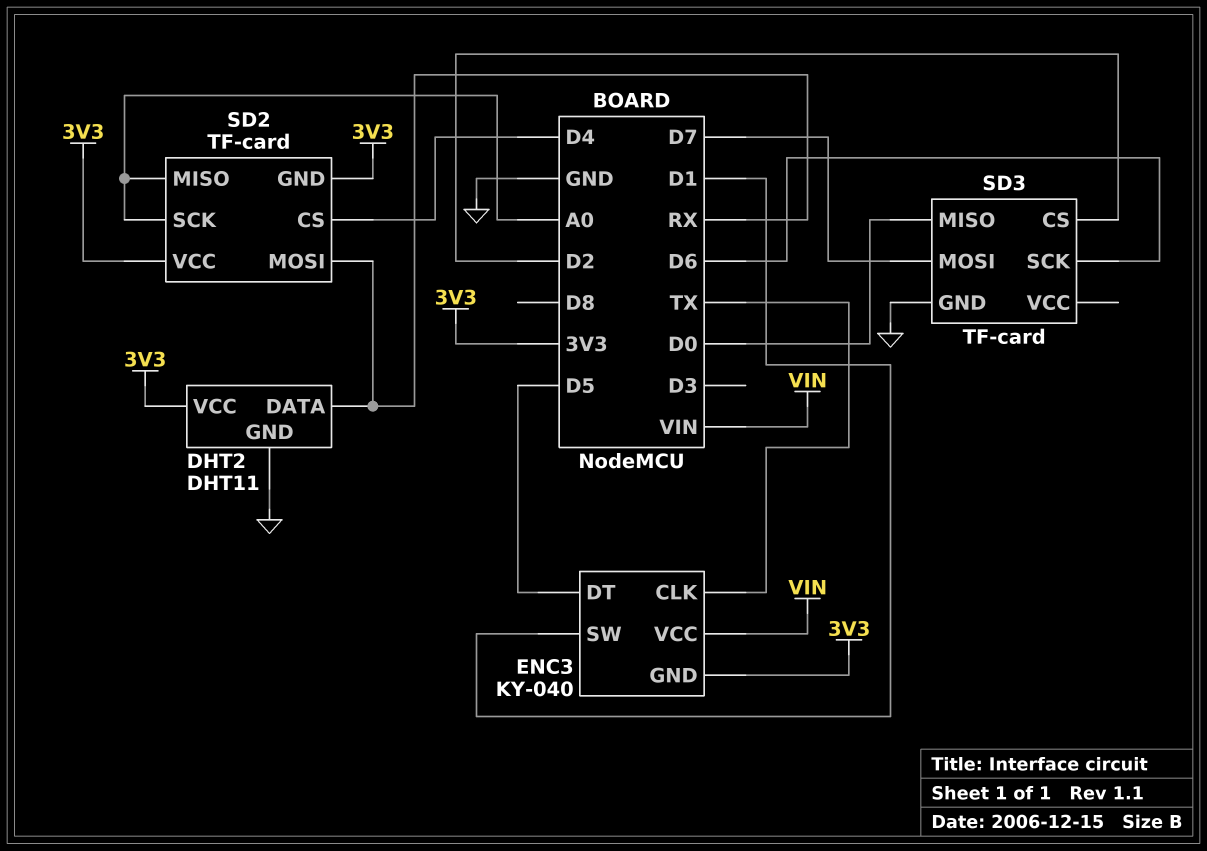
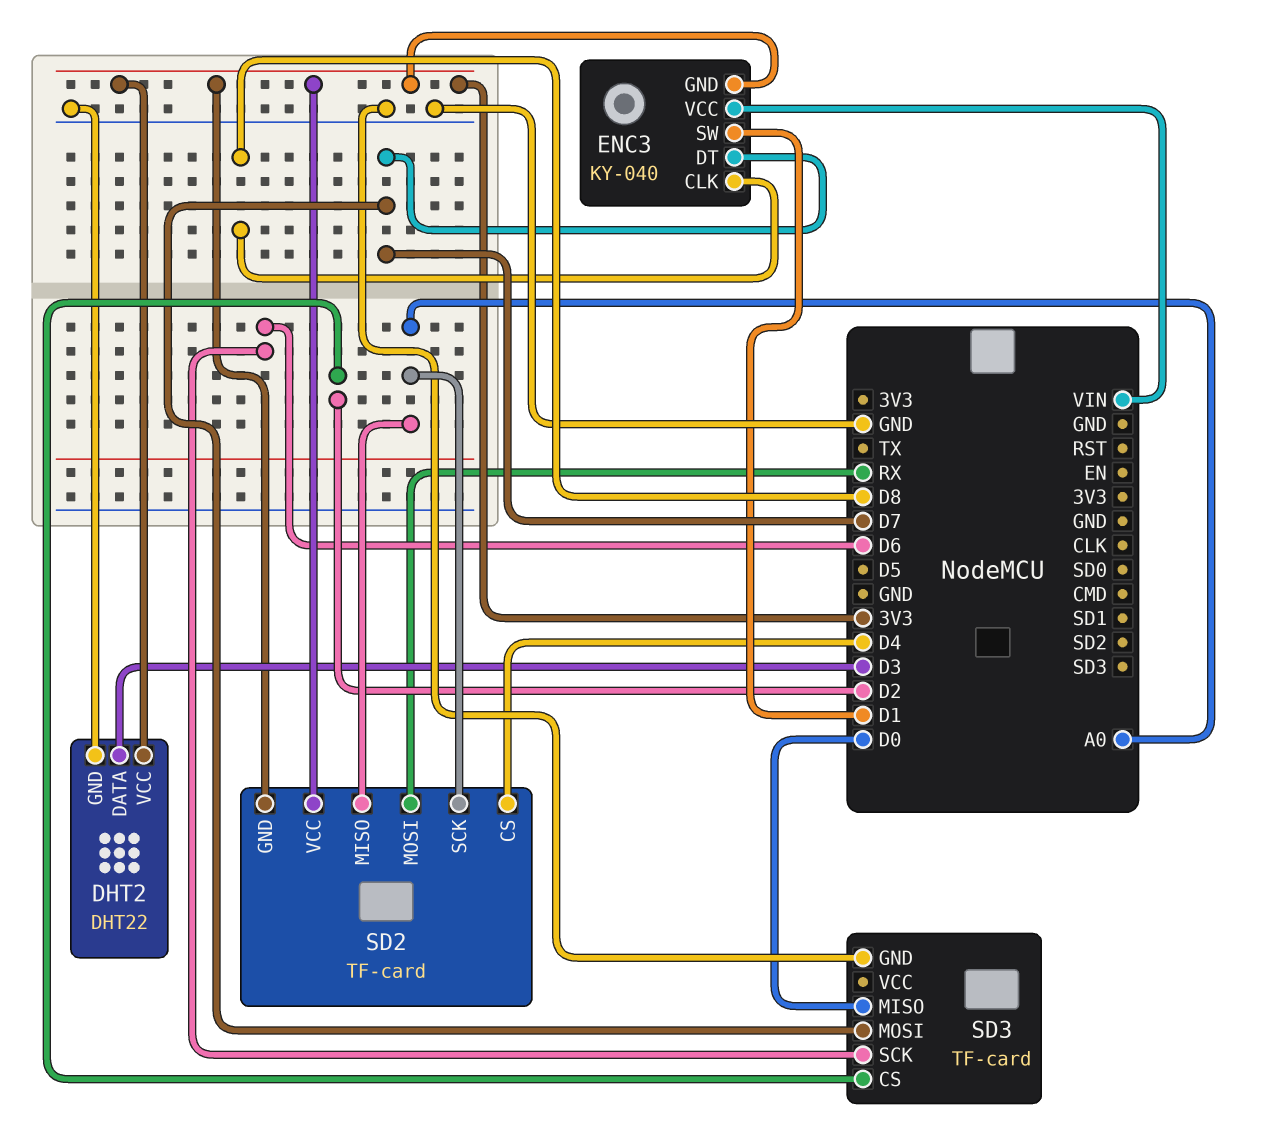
DHT2: DHT11 -> DHT22
DHT2 pin DATA: RX -> D3
ENC3 pin CLK: TX -> D8
ENC3 pin DT: D5 -> D7

